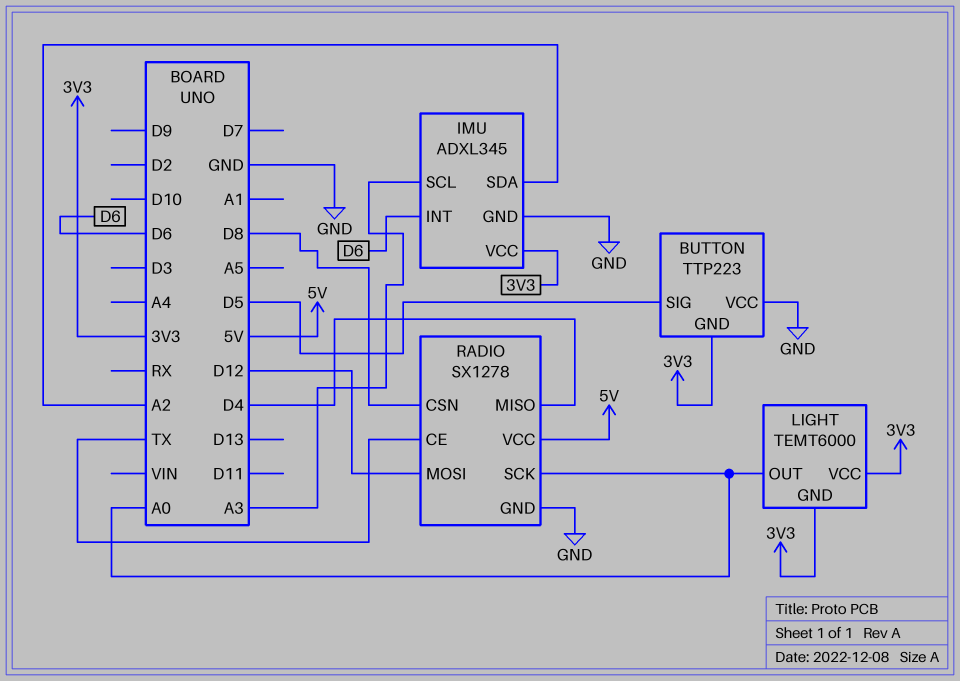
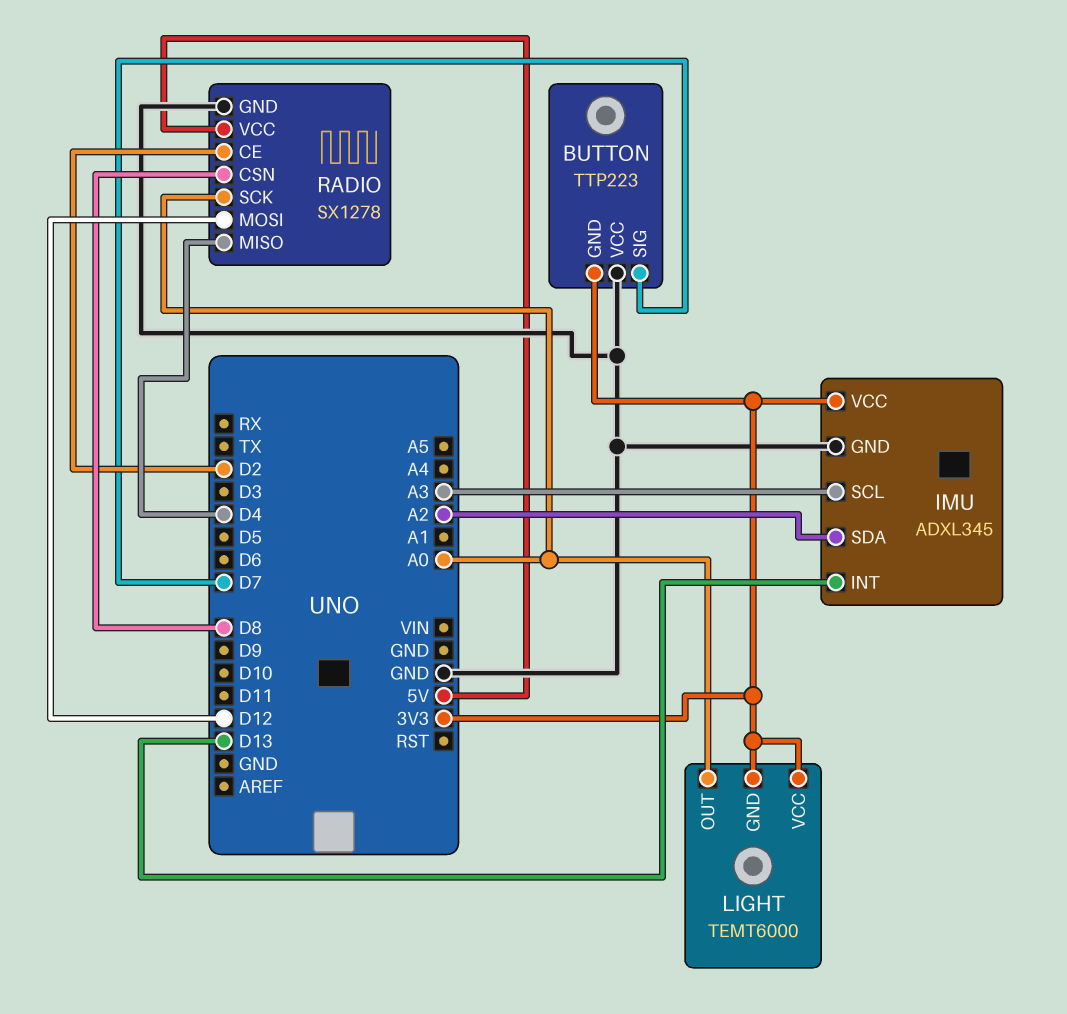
BUTTON pin SIG: D5 -> D7
IMU pin INT: D6 -> D13
RADIO pin CE: TX -> D2

